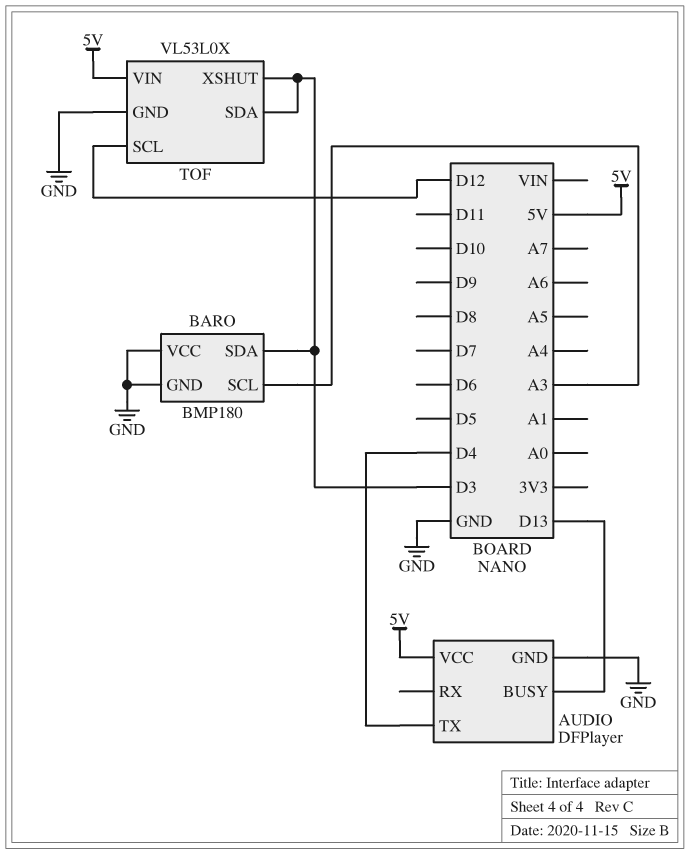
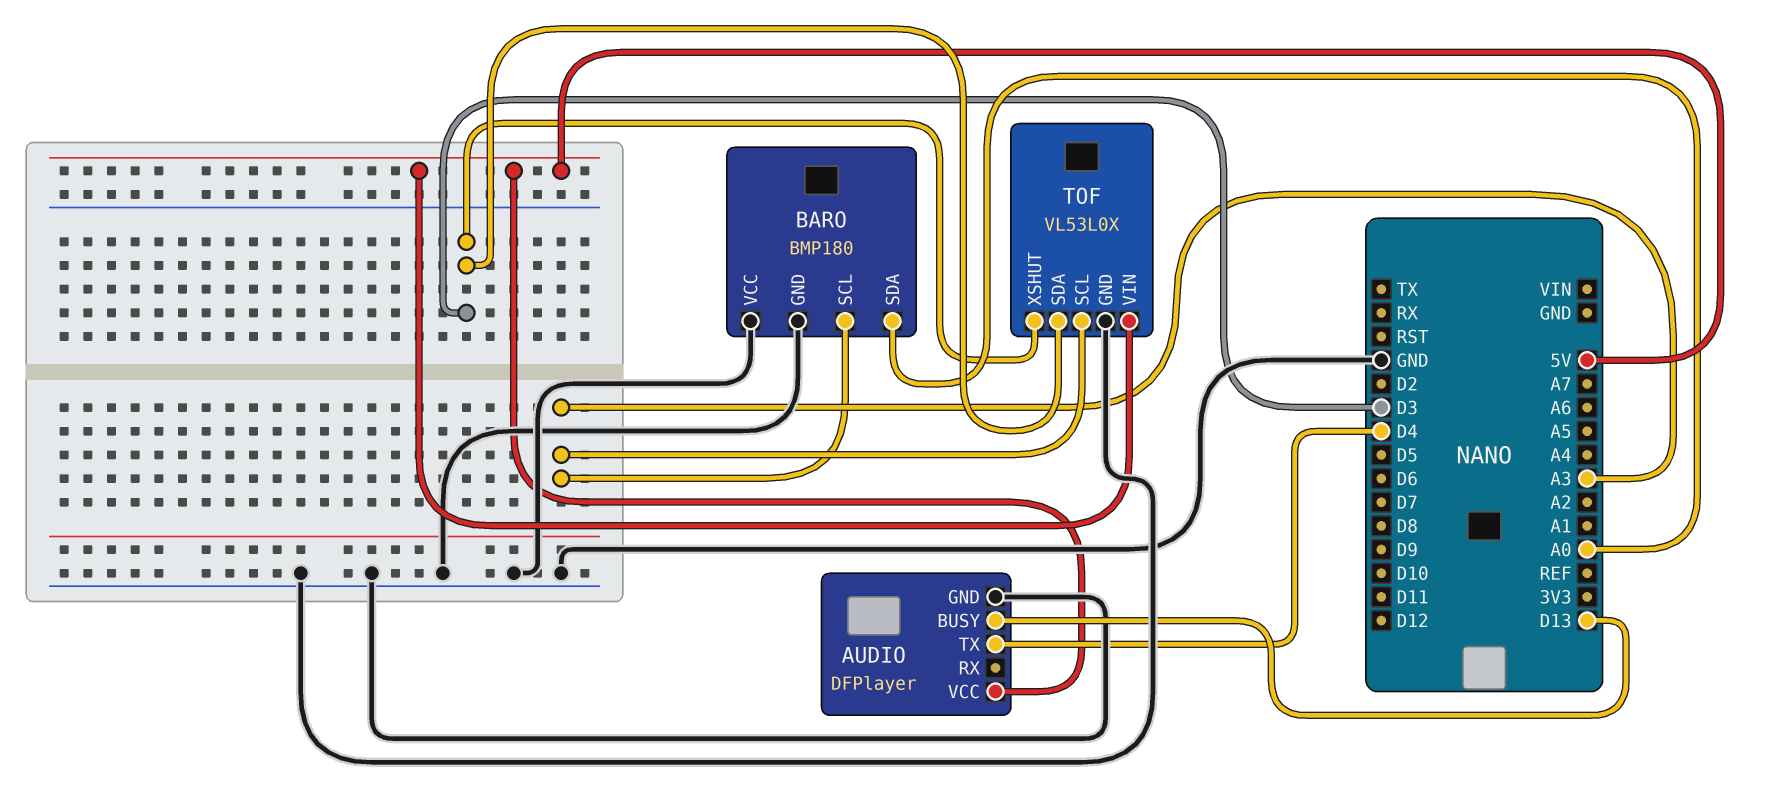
BARO pin SDA: D3 -> A0
TOF pin SCL: D12 -> A3

